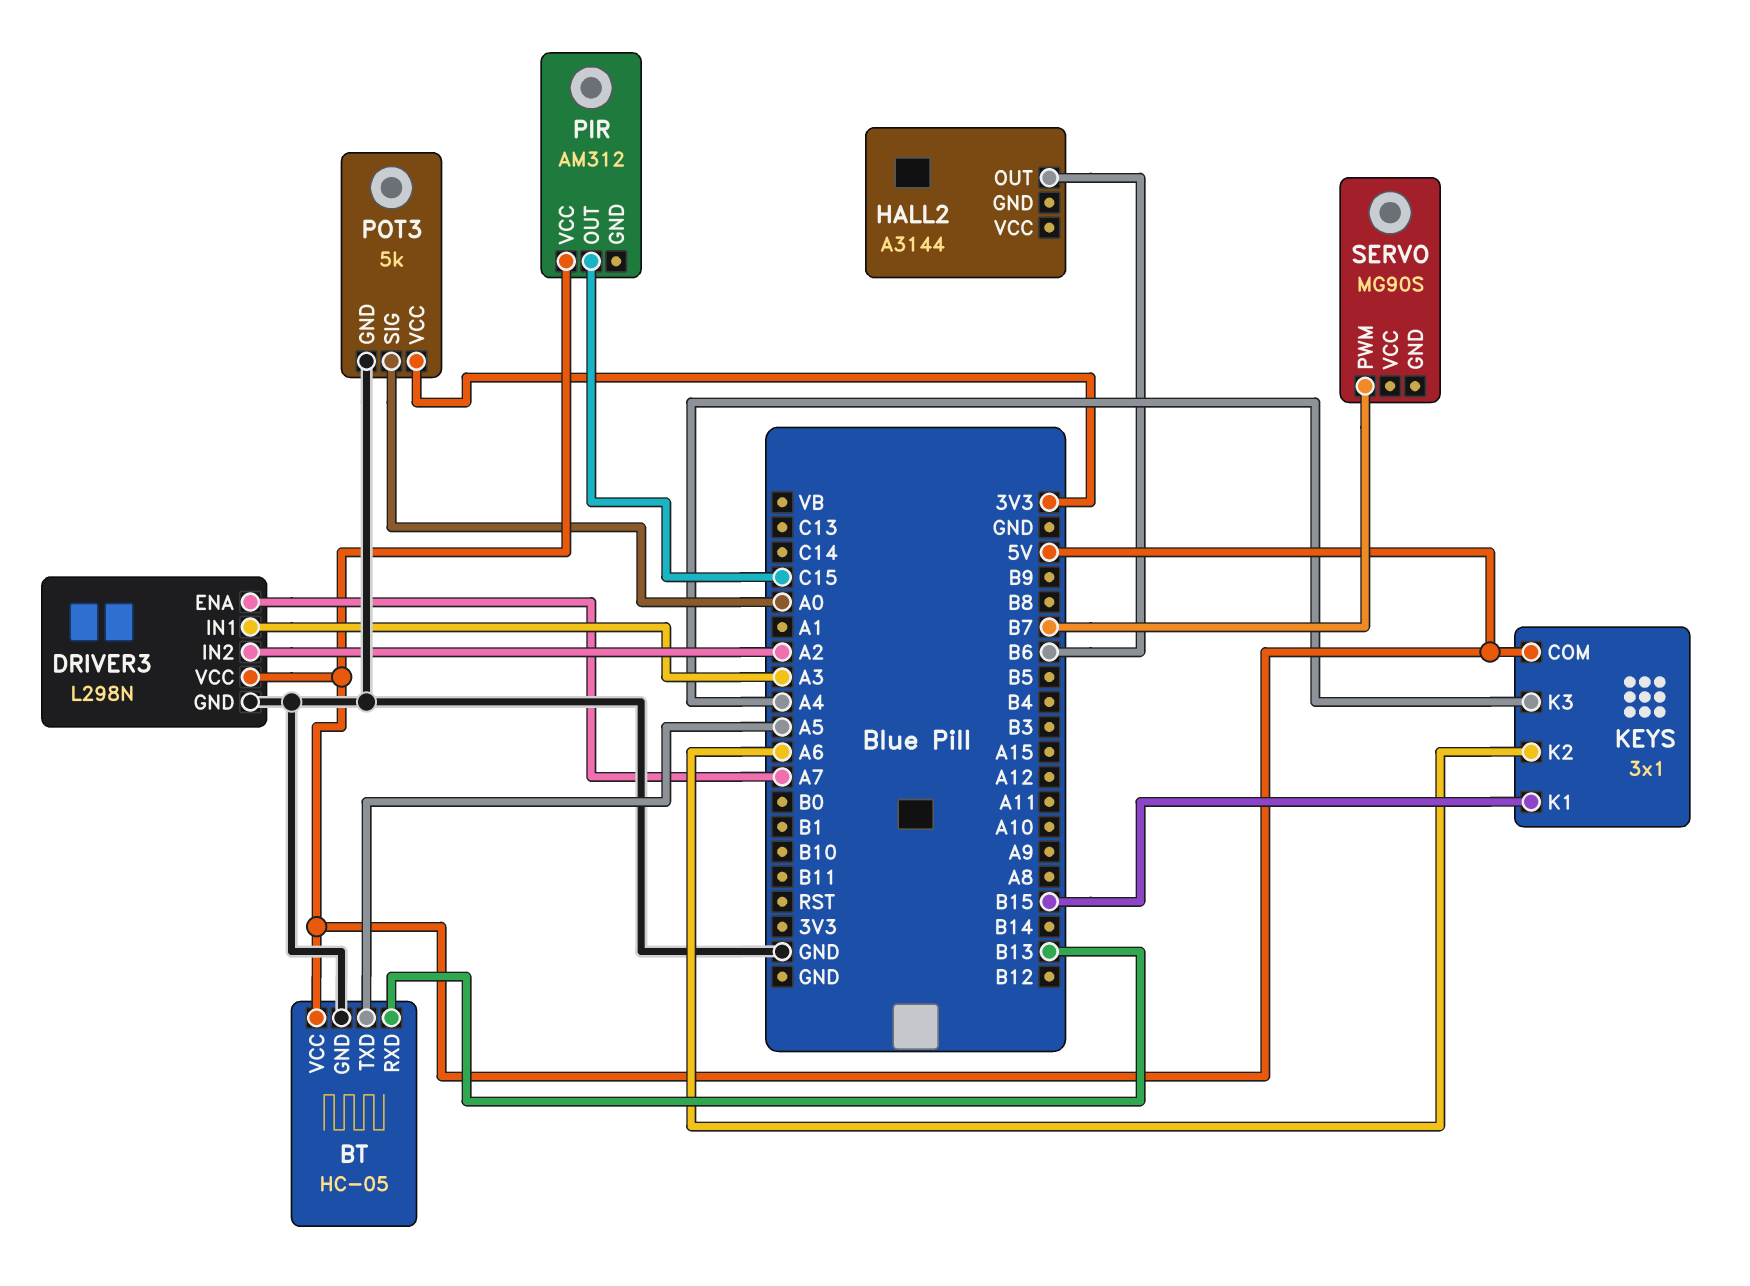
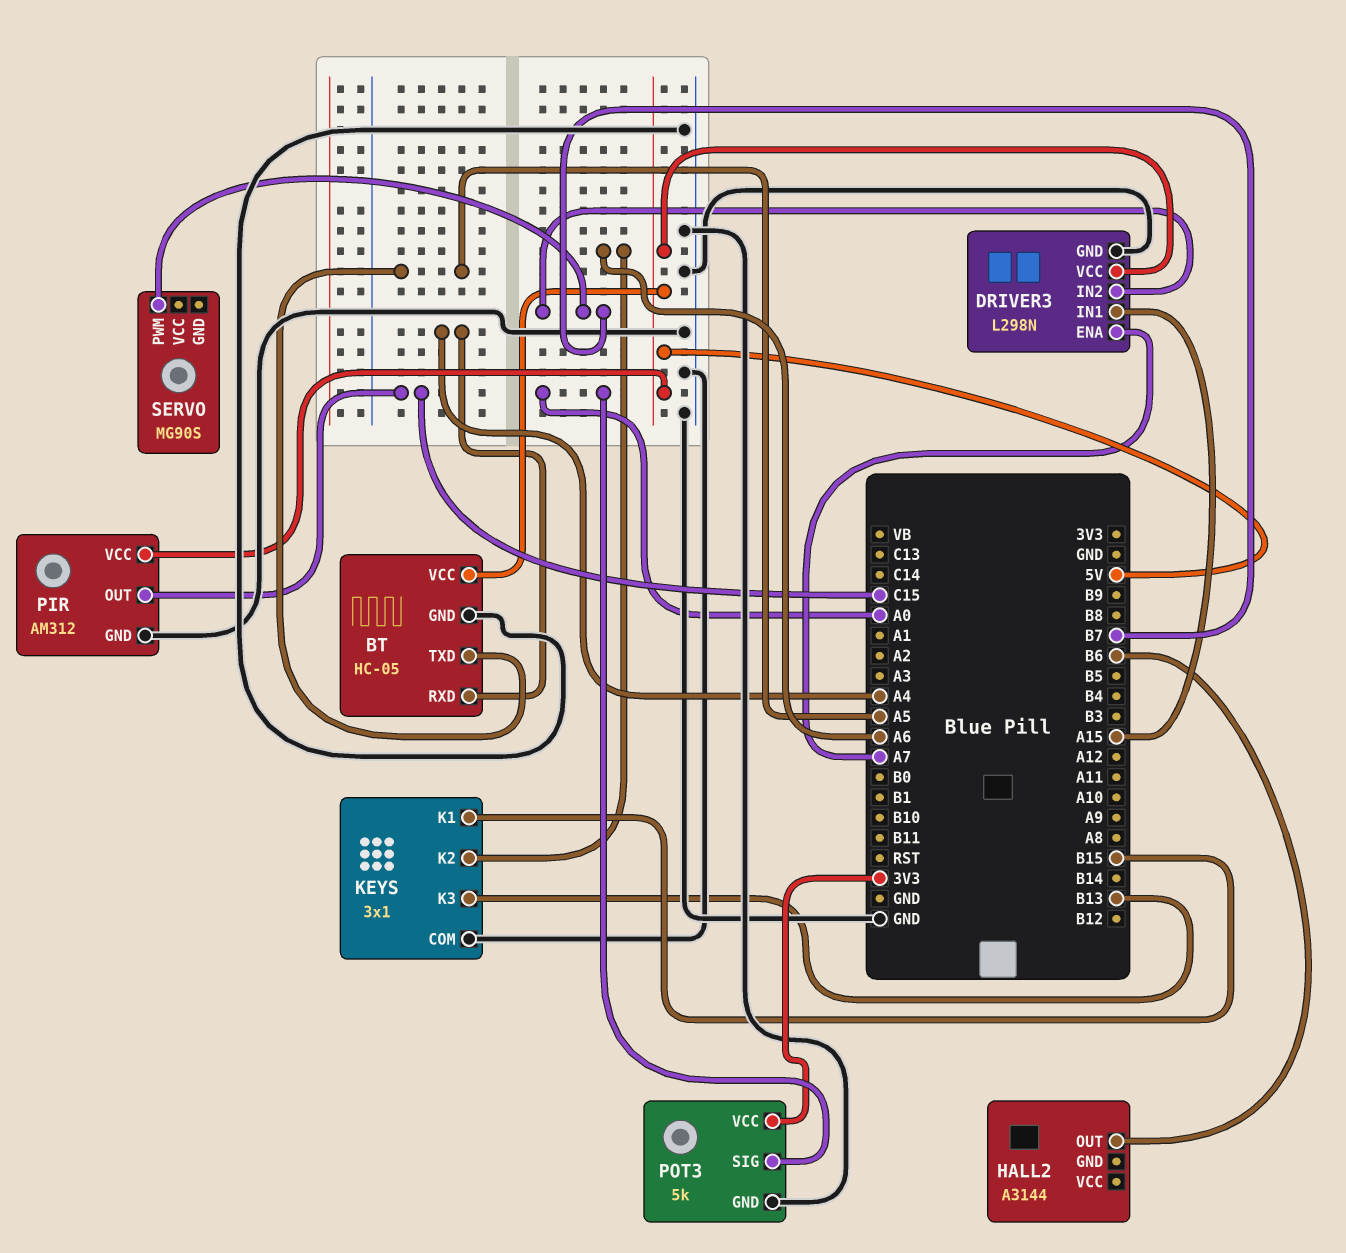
BT pin RXD: B13 -> A4
DRIVER3 pin IN1: A3 -> A15
DRIVER3 pin IN2: A2 -> B7
KEYS pin COM: 5V -> GND
KEYS pin K3: A4 -> B13
PIR pin GND: none -> GND

